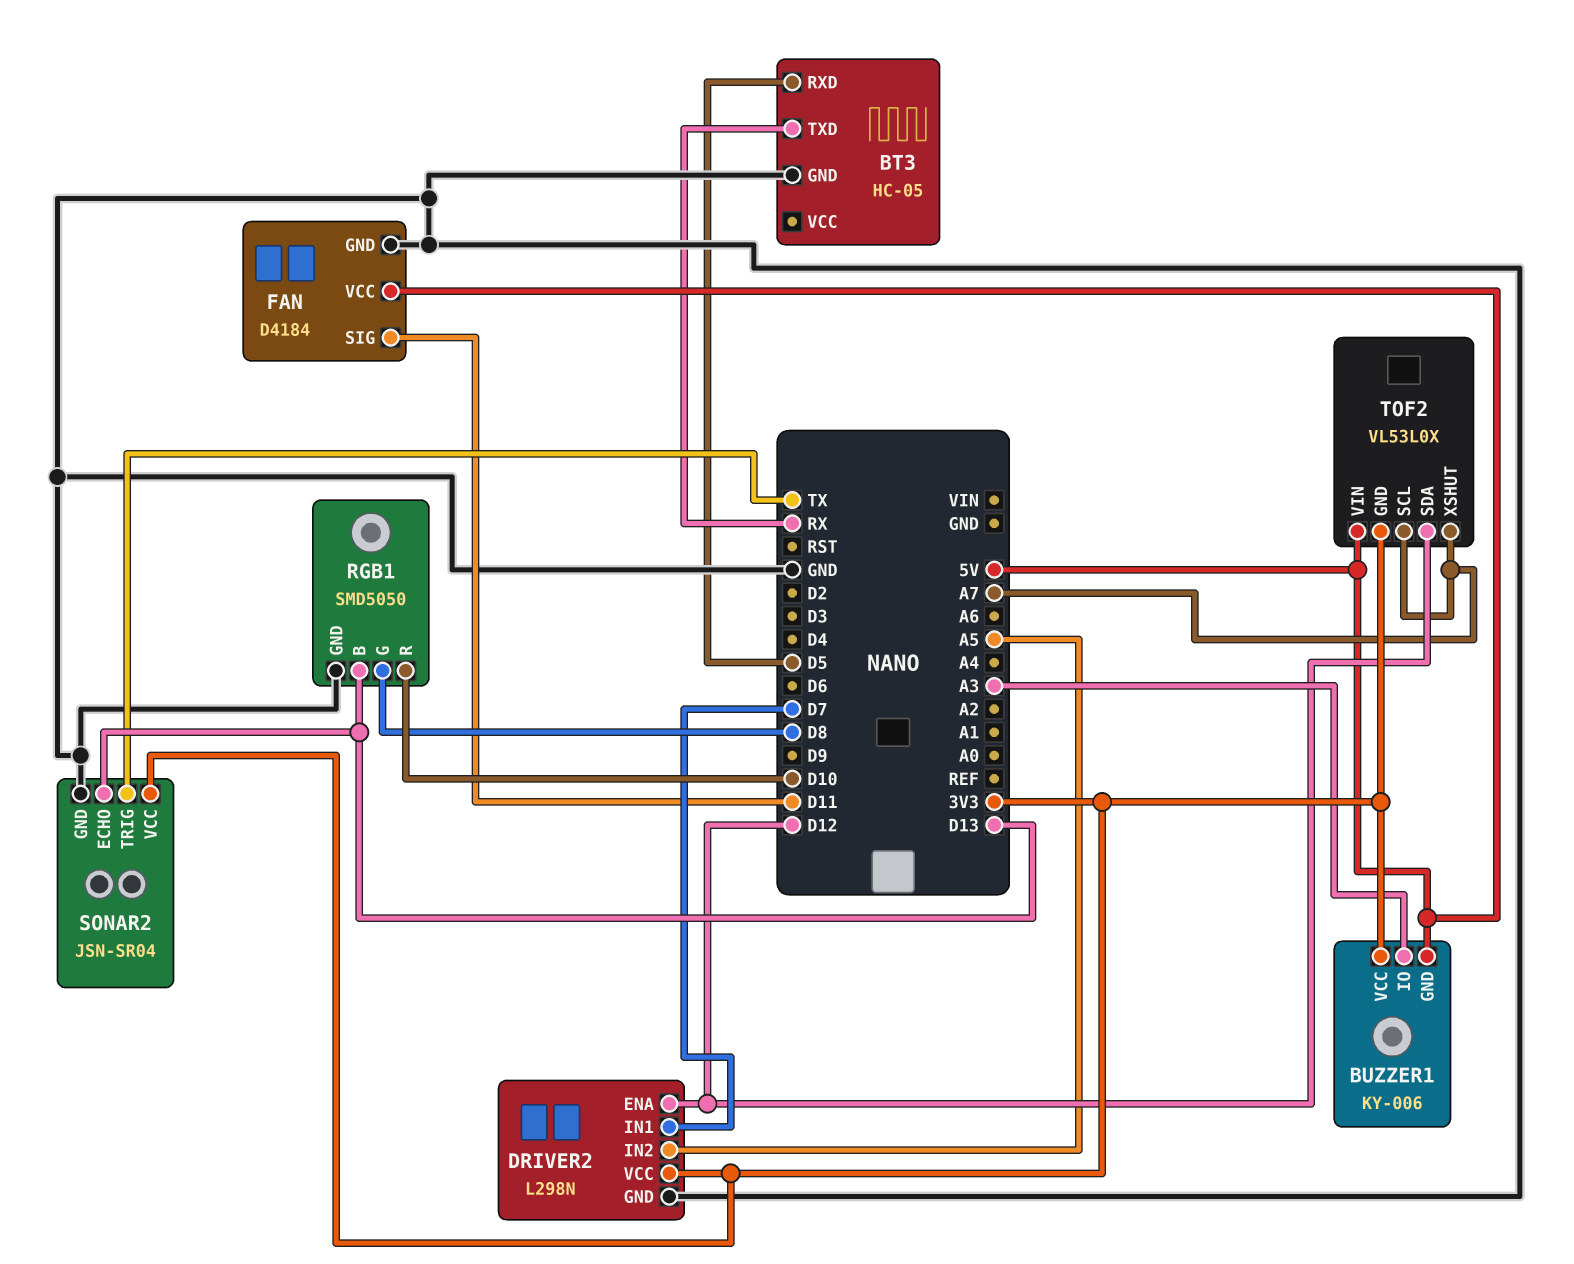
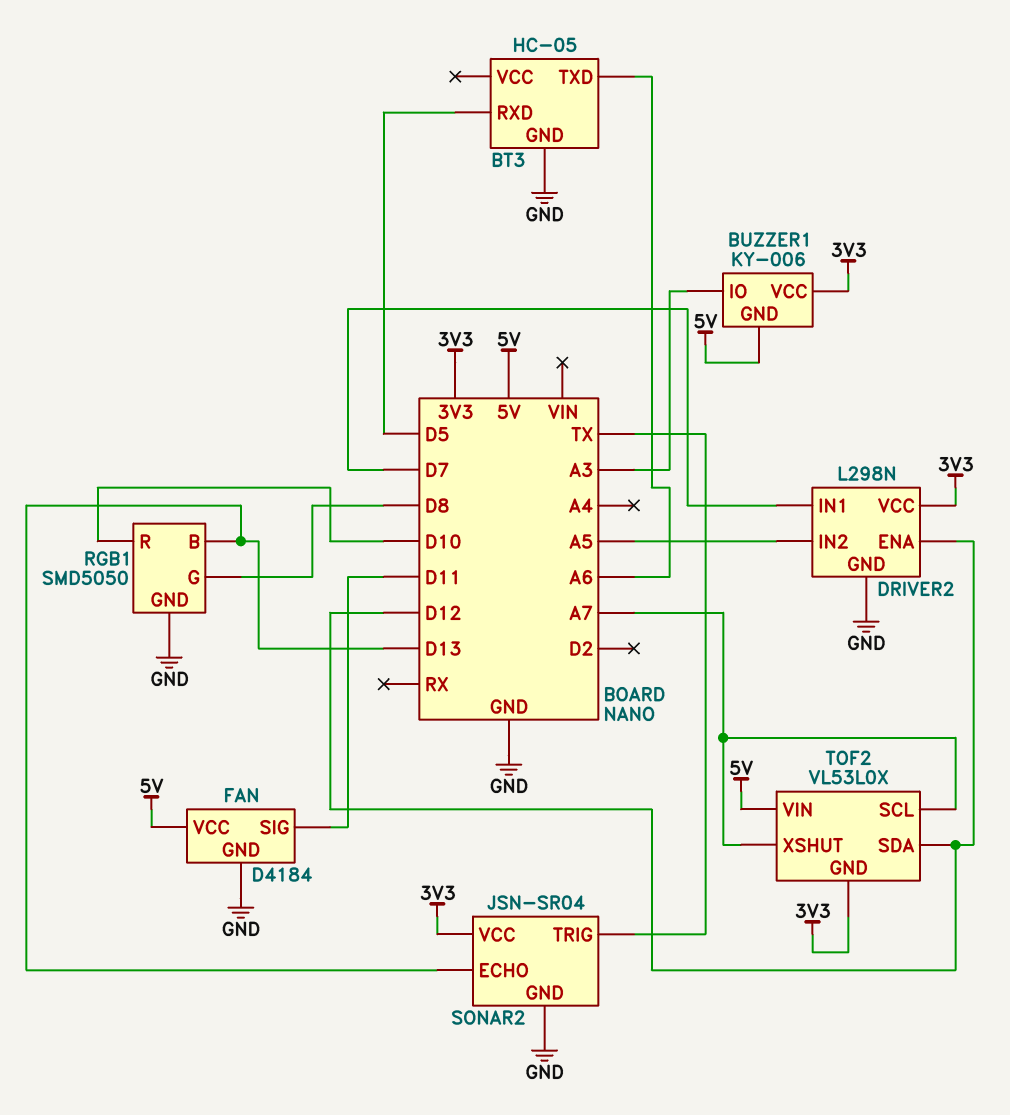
BT3 pin TXD: RX -> A6

